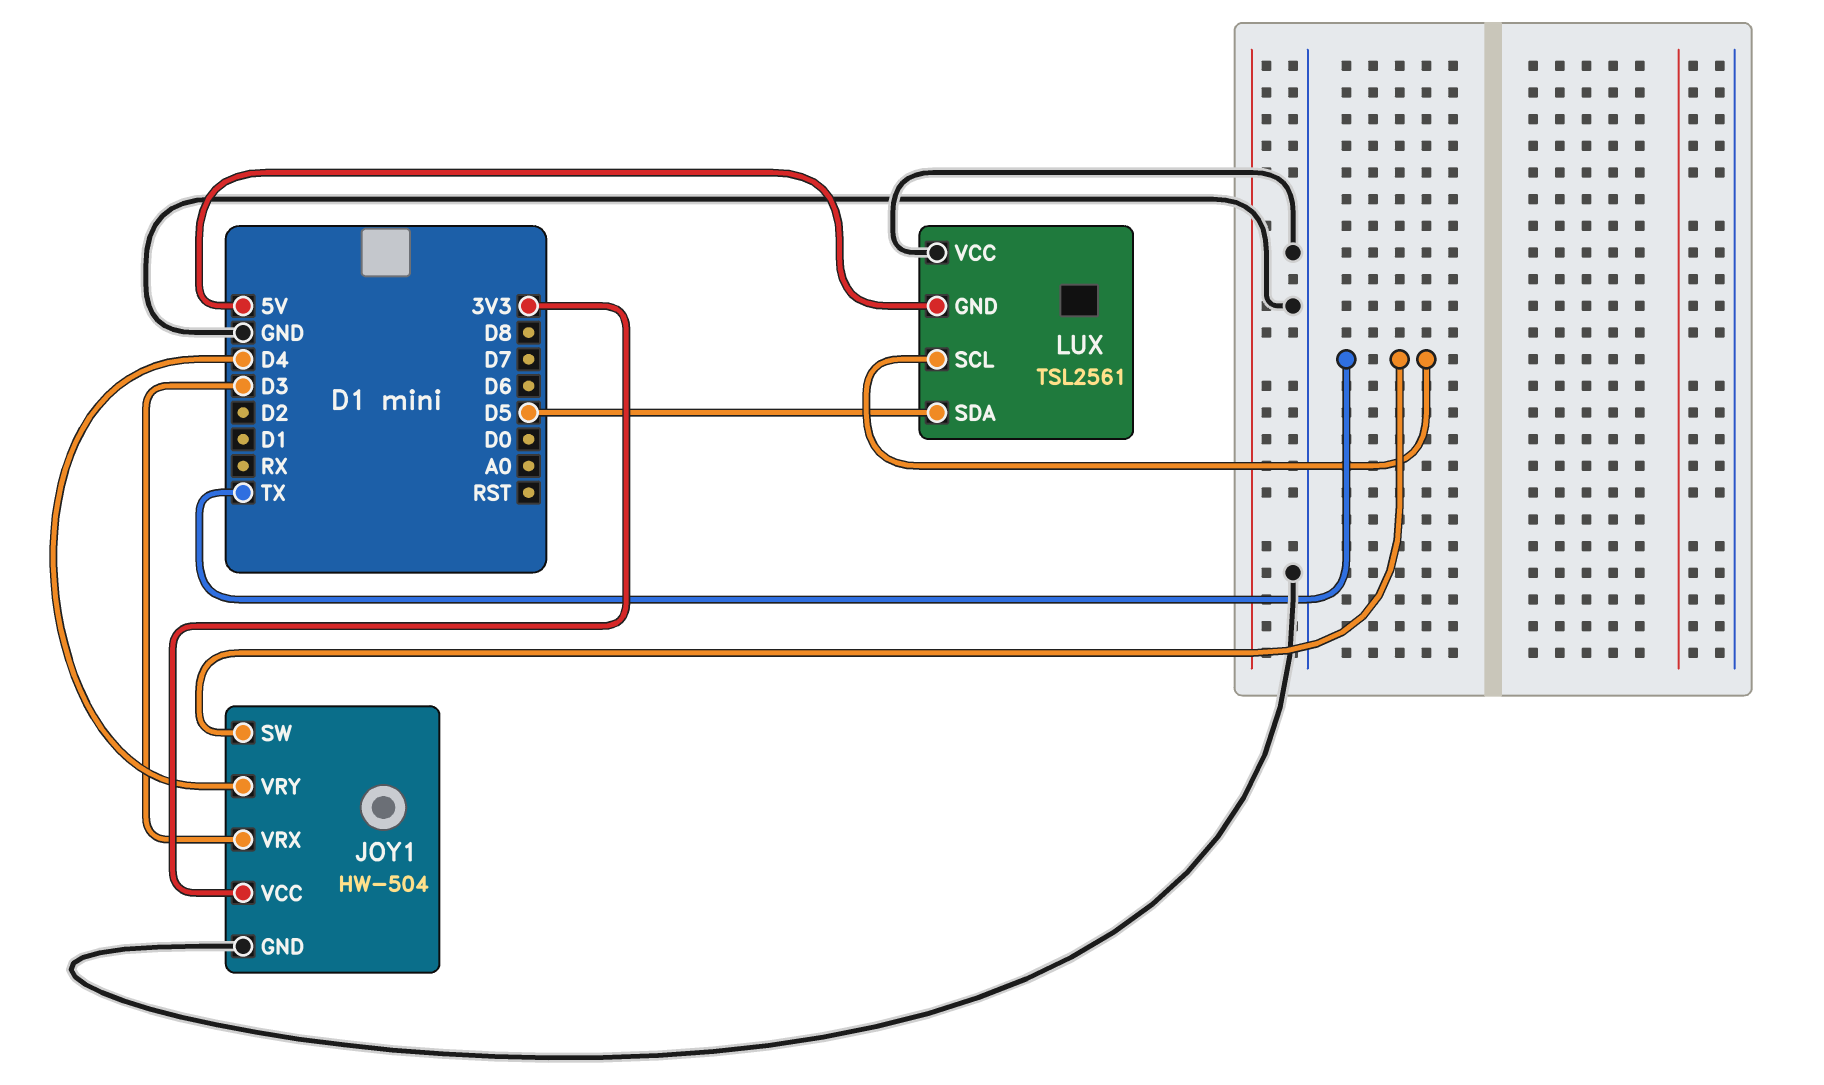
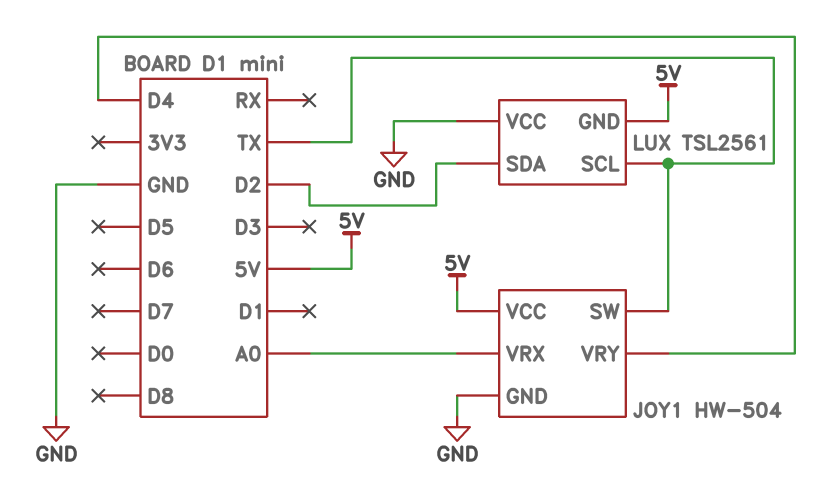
JOY1 pin VCC: 3V3 -> 5V
JOY1 pin VRX: D3 -> A0
LUX pin SDA: D5 -> D2

